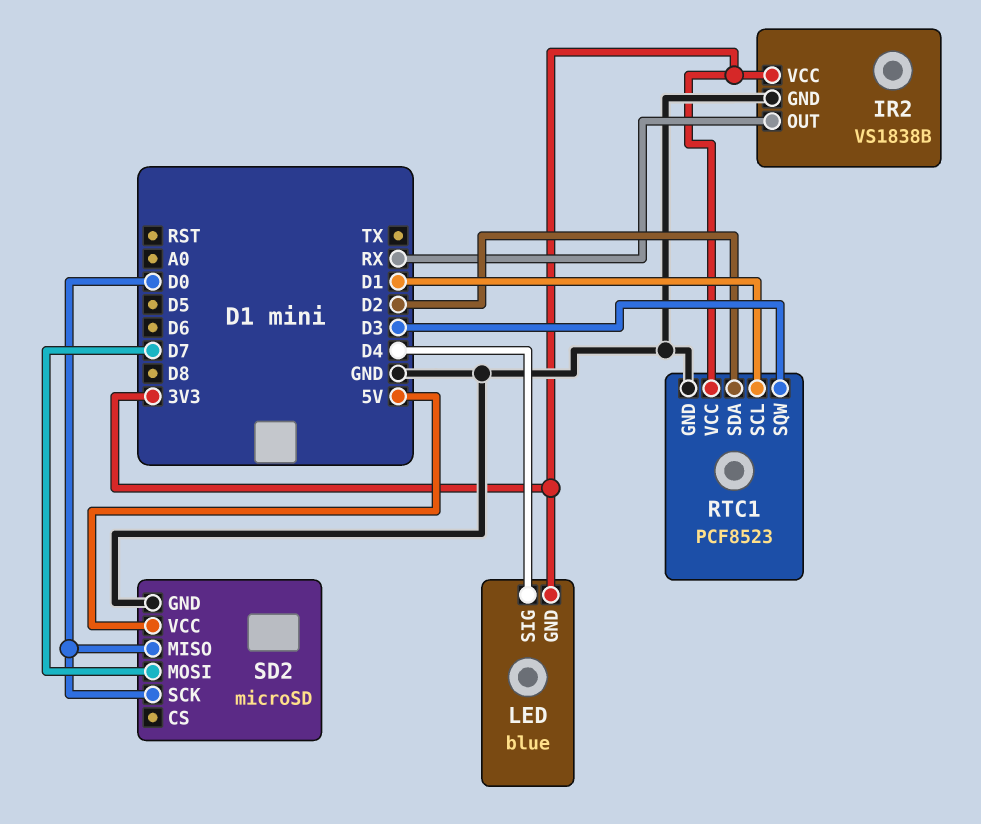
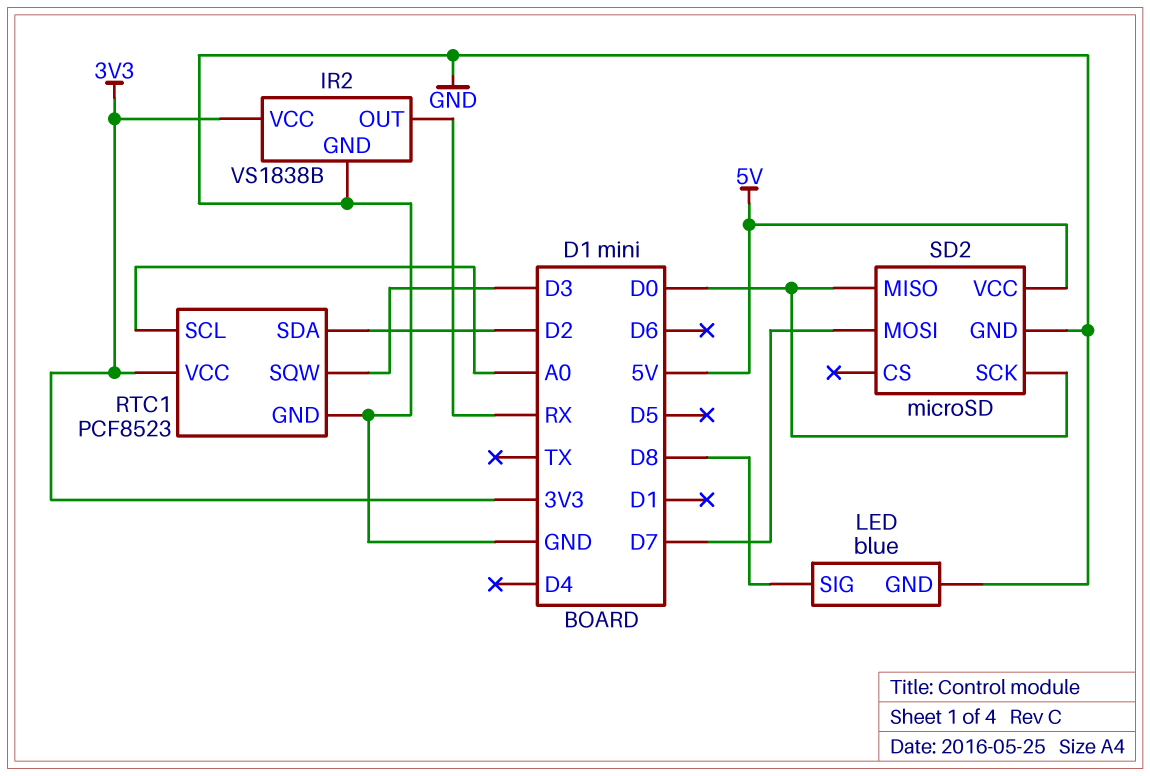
LED pin GND: 3V3 -> GND
LED pin SIG: D4 -> D8
RTC1 pin SCL: D1 -> A0

